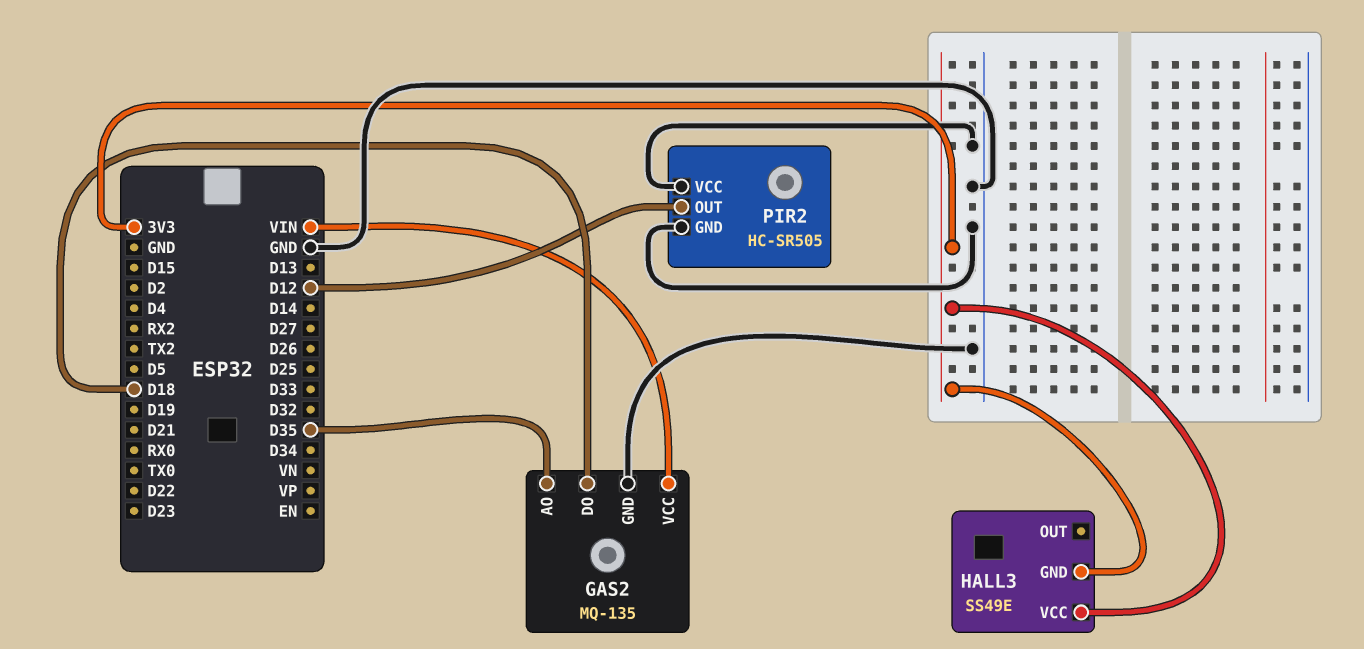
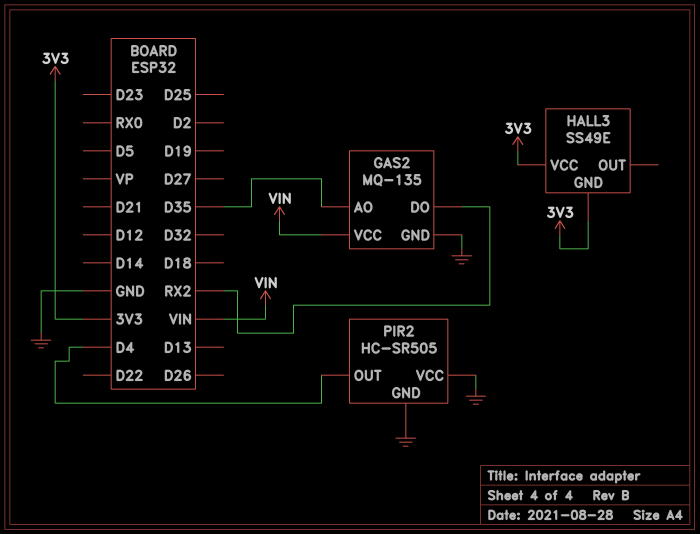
GAS2 pin DO: D18 -> RX2
PIR2 pin OUT: D12 -> D4

